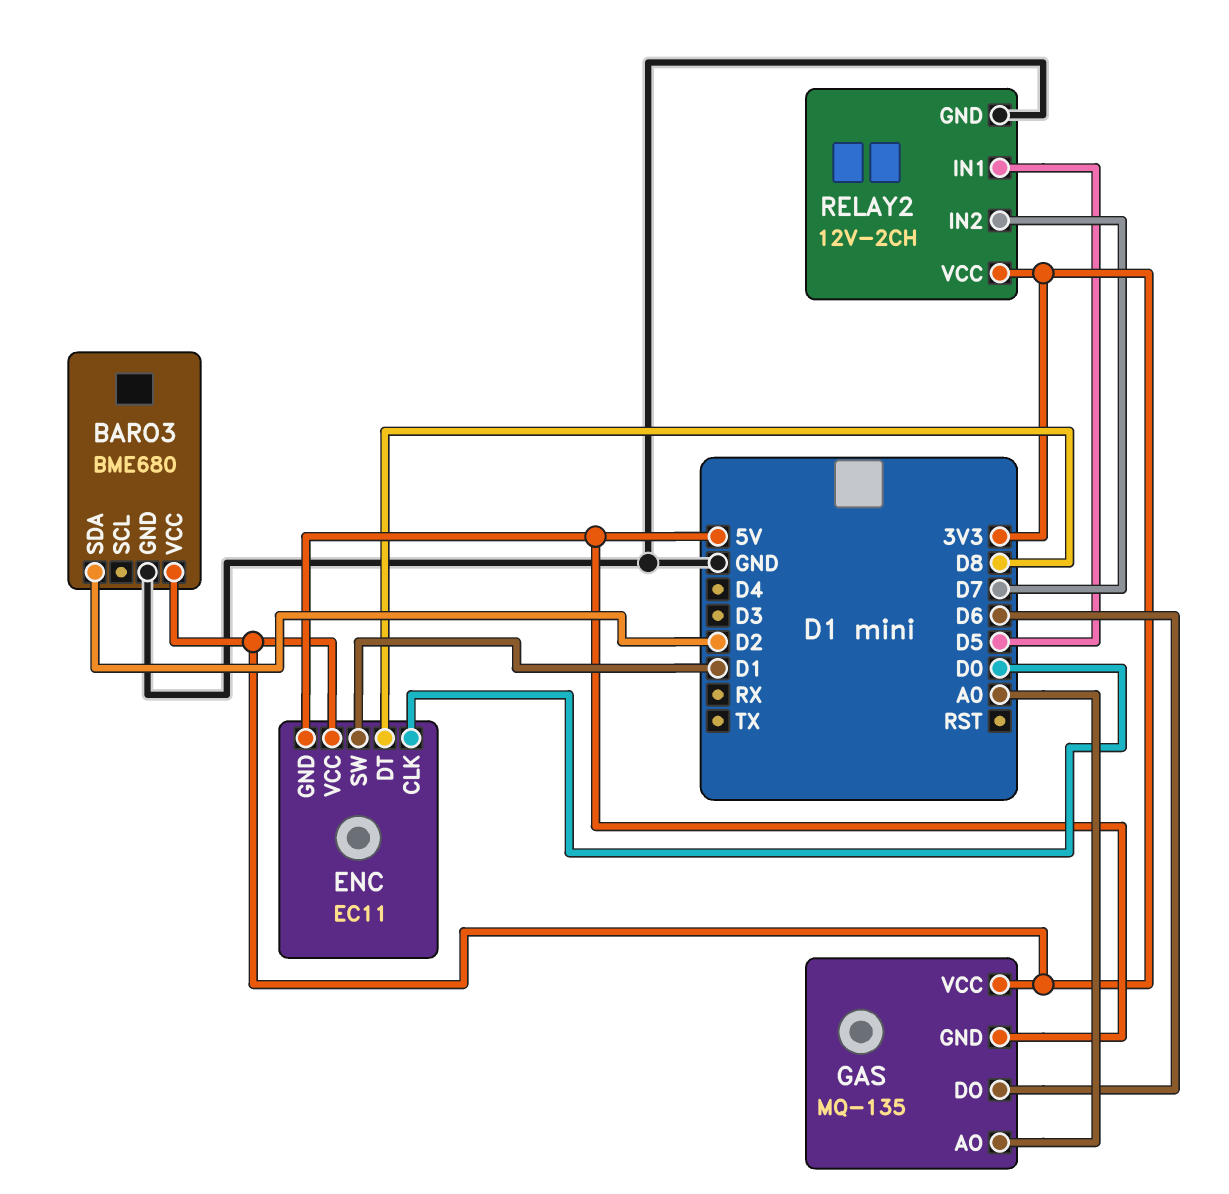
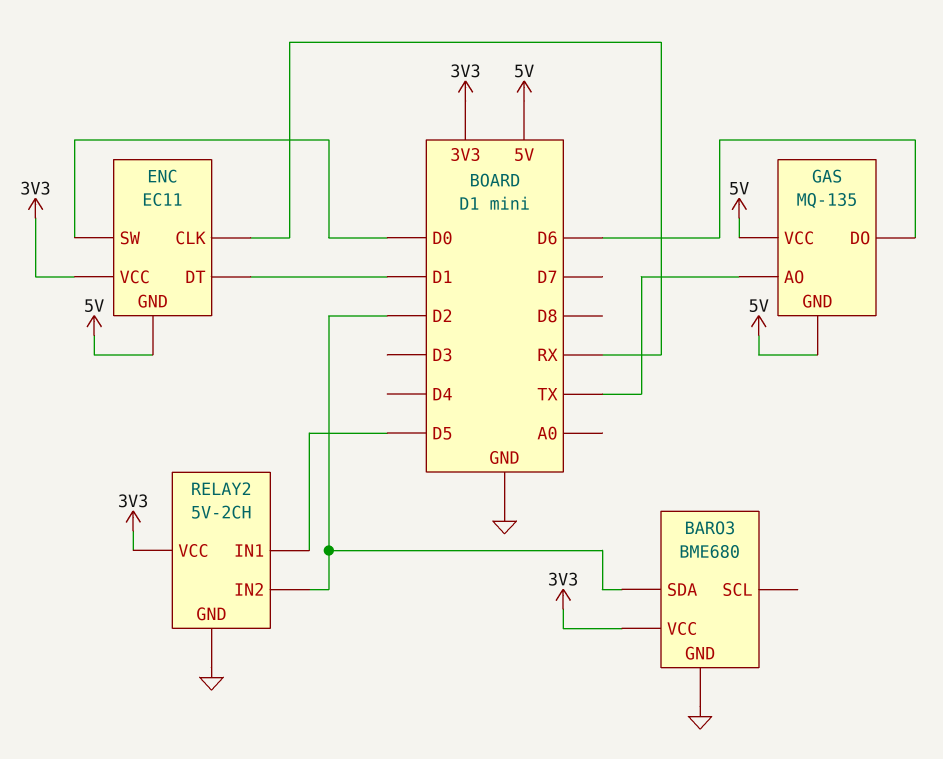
ENC pin CLK: D0 -> RX
ENC pin DT: D8 -> D1
ENC pin SW: D1 -> D0
GAS pin AO: A0 -> TX
GAS pin VCC: 3V3 -> 5V
RELAY2: 12V-2CH -> 5V-2CH
RELAY2 pin IN2: D7 -> D2

